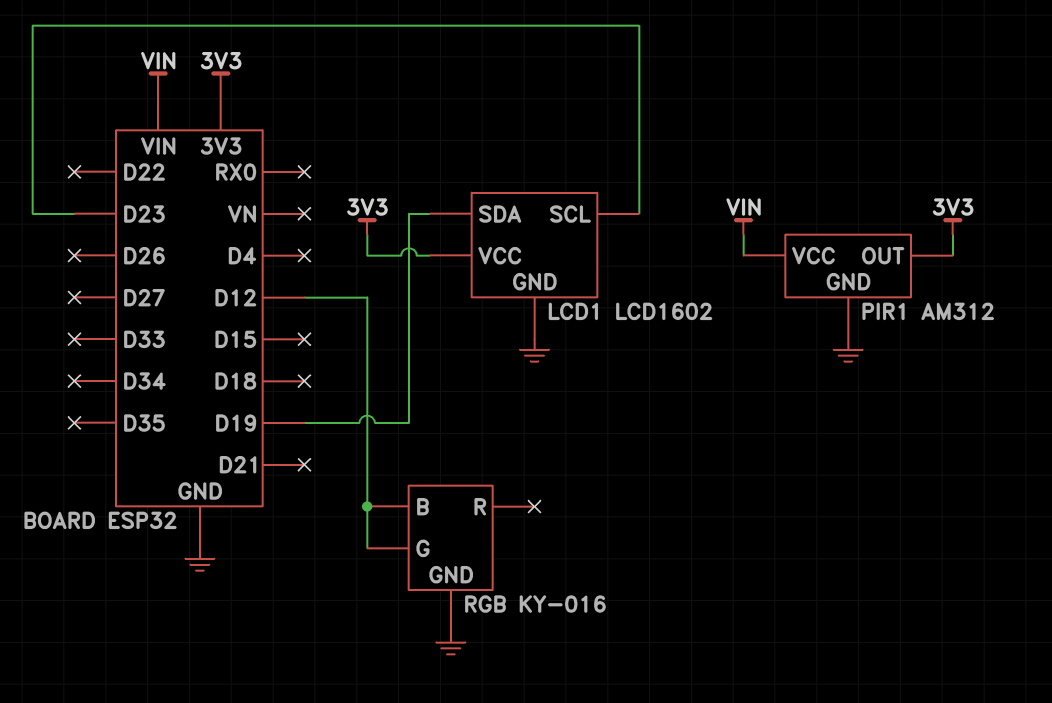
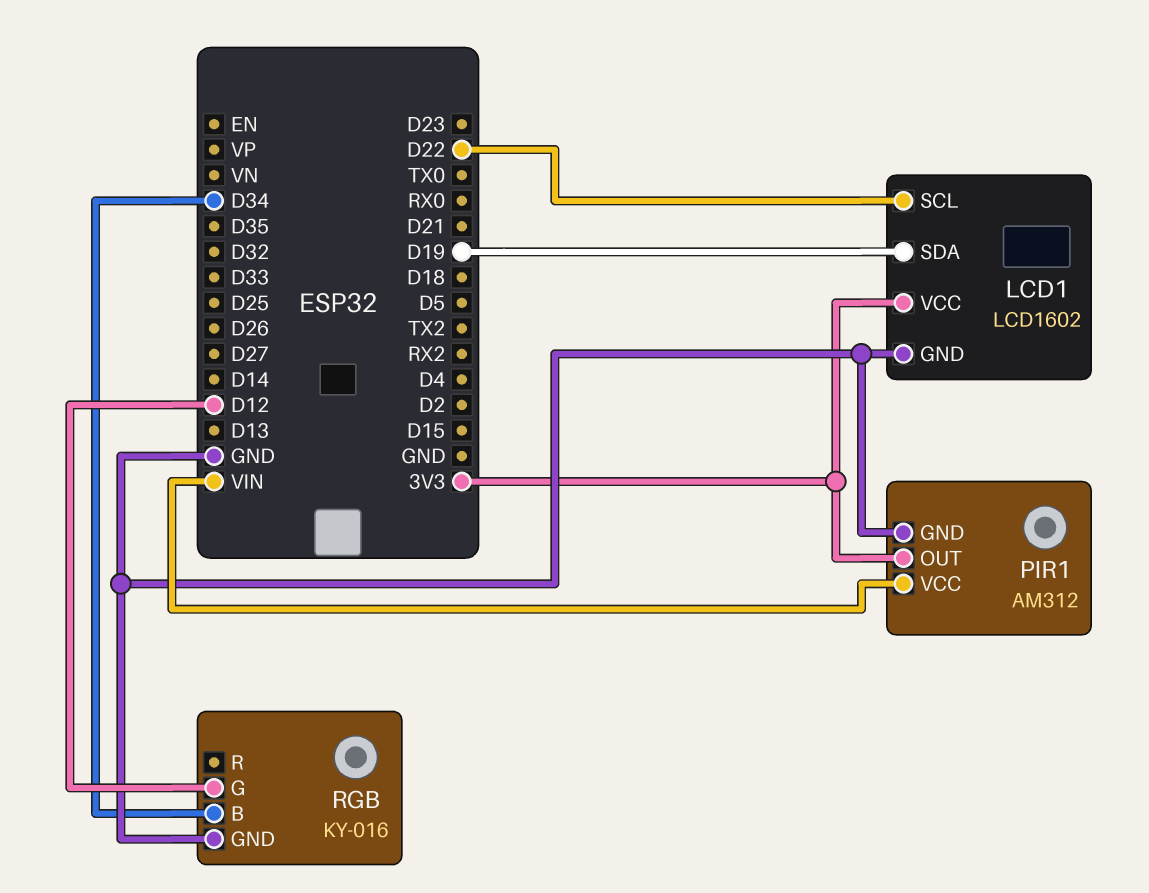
LCD1 pin SCL: D23 -> D22
RGB pin B: D12 -> D34

